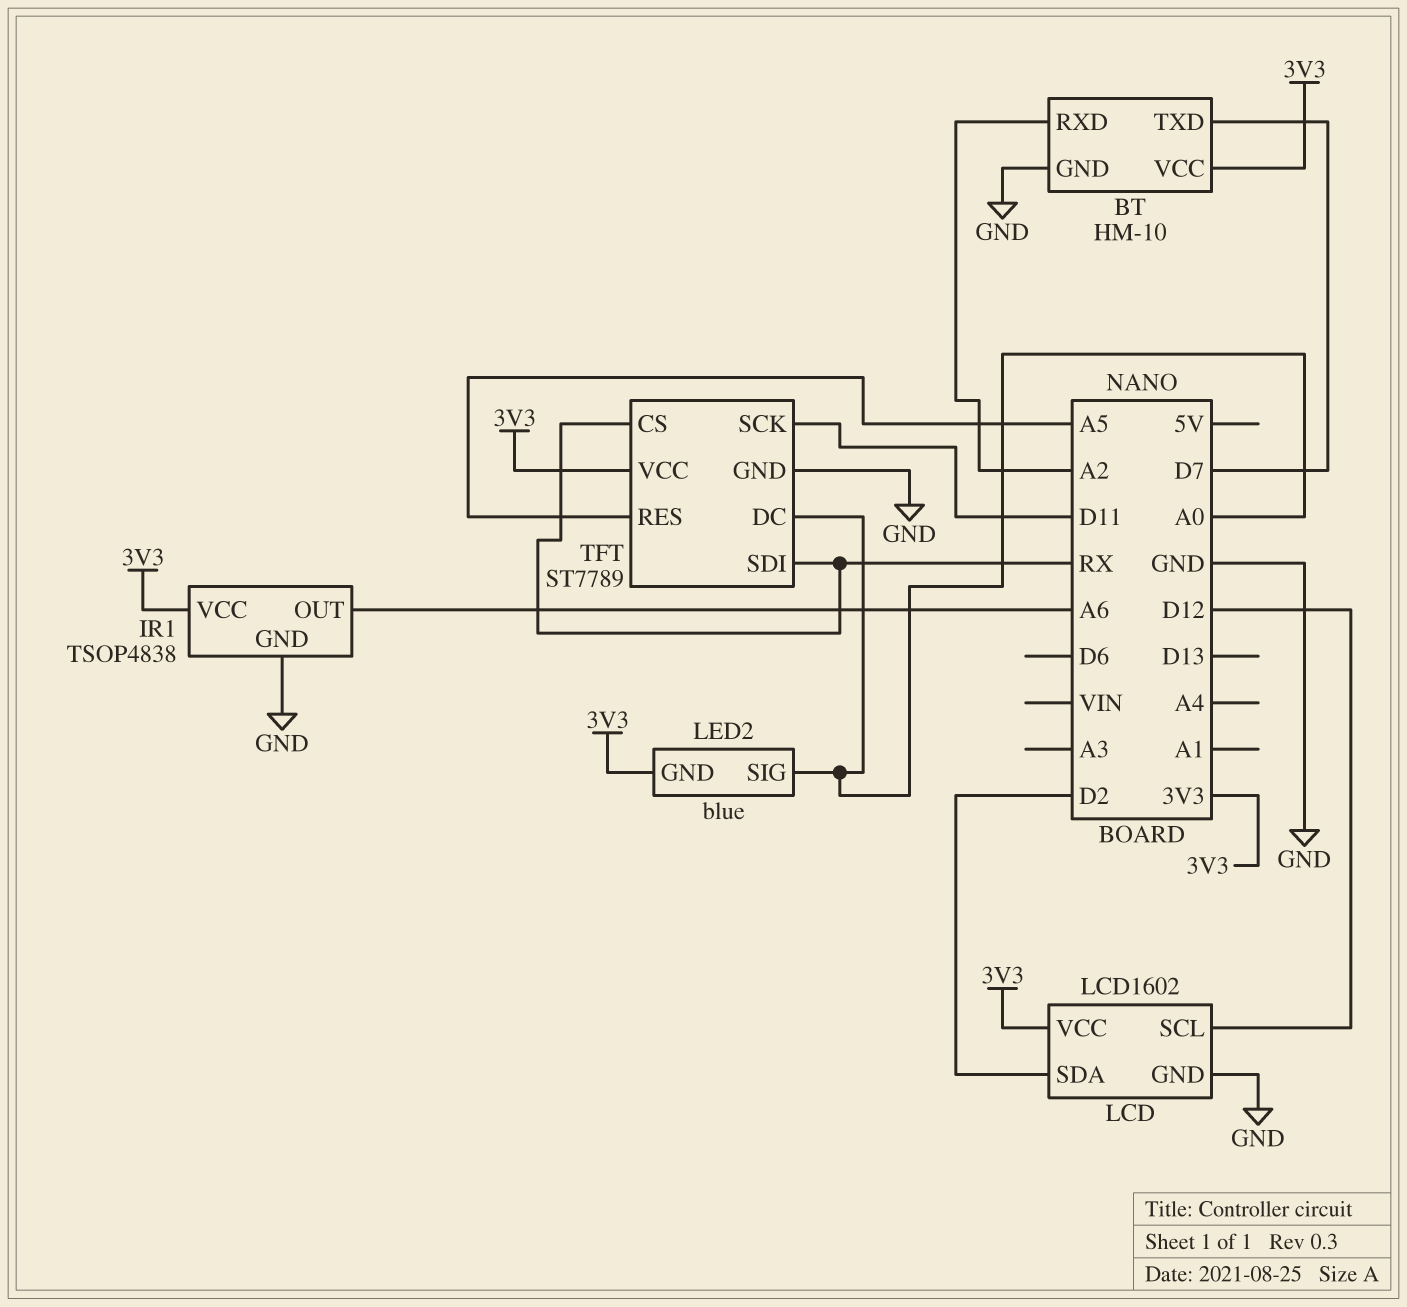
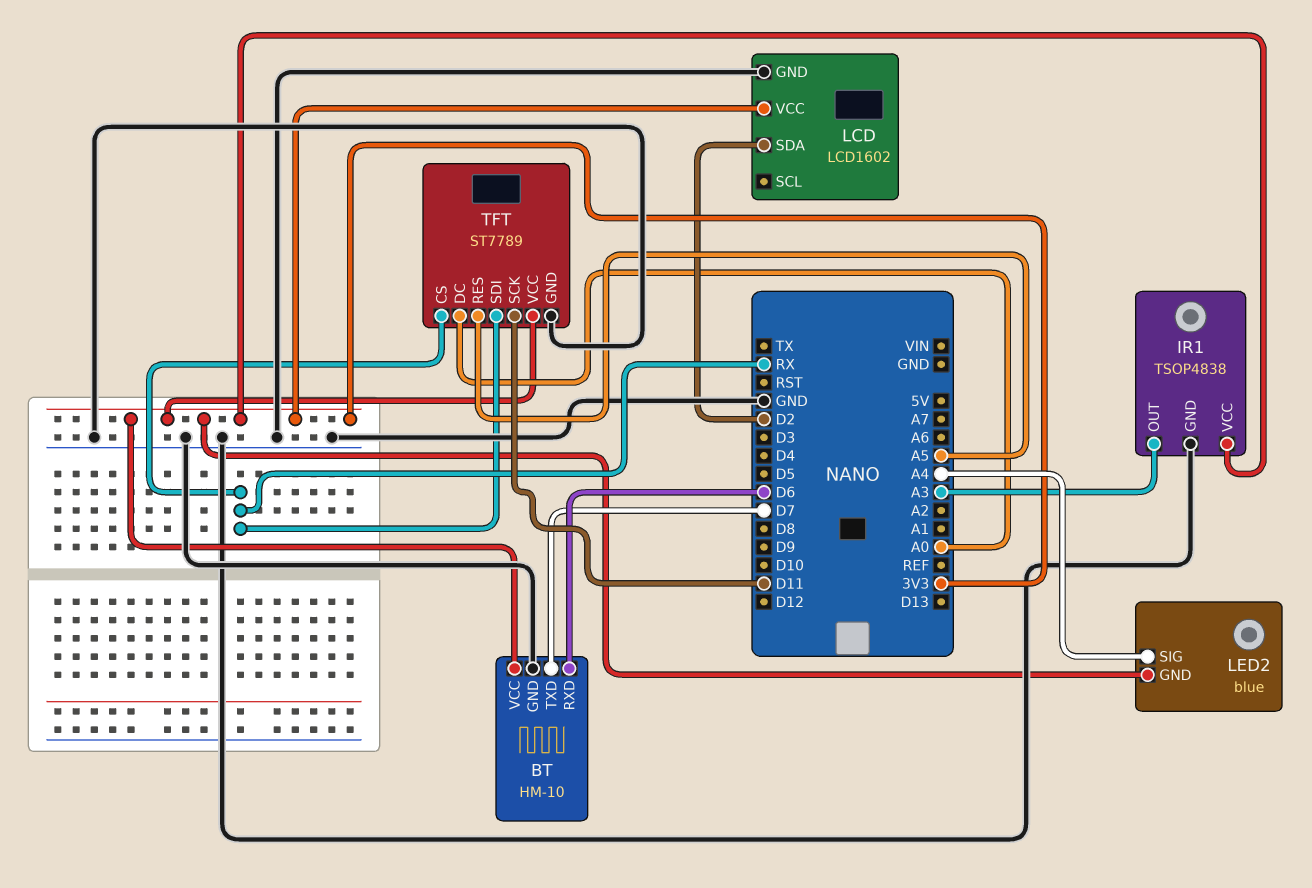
BT pin RXD: A2 -> D6
IR1 pin OUT: A6 -> A3
LCD pin SCL: D12 -> none
LED2 pin SIG: A0 -> A4

